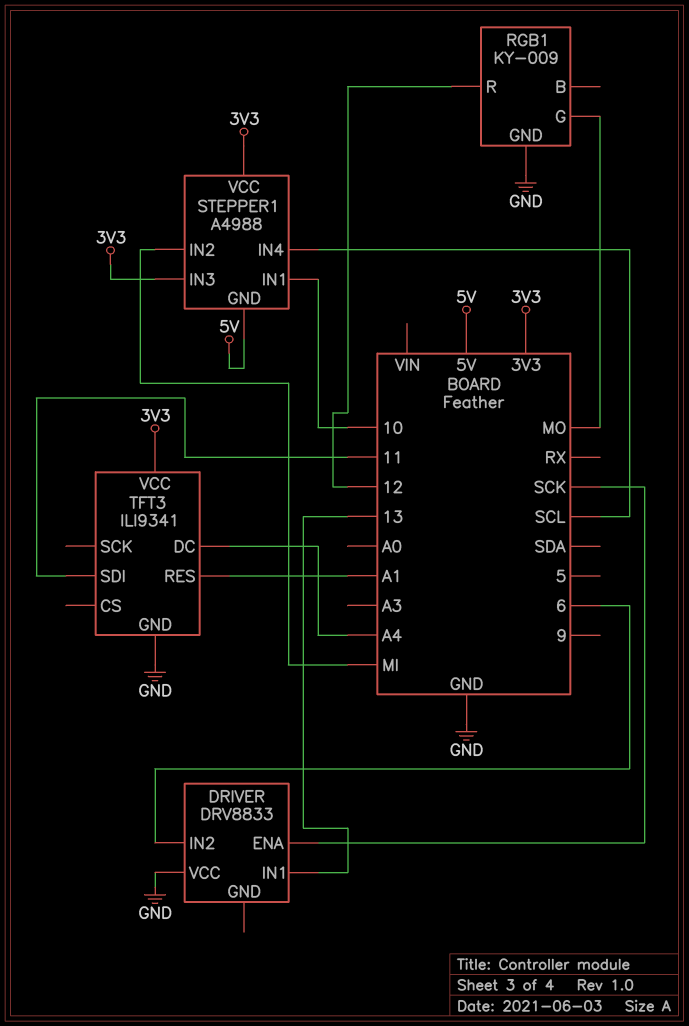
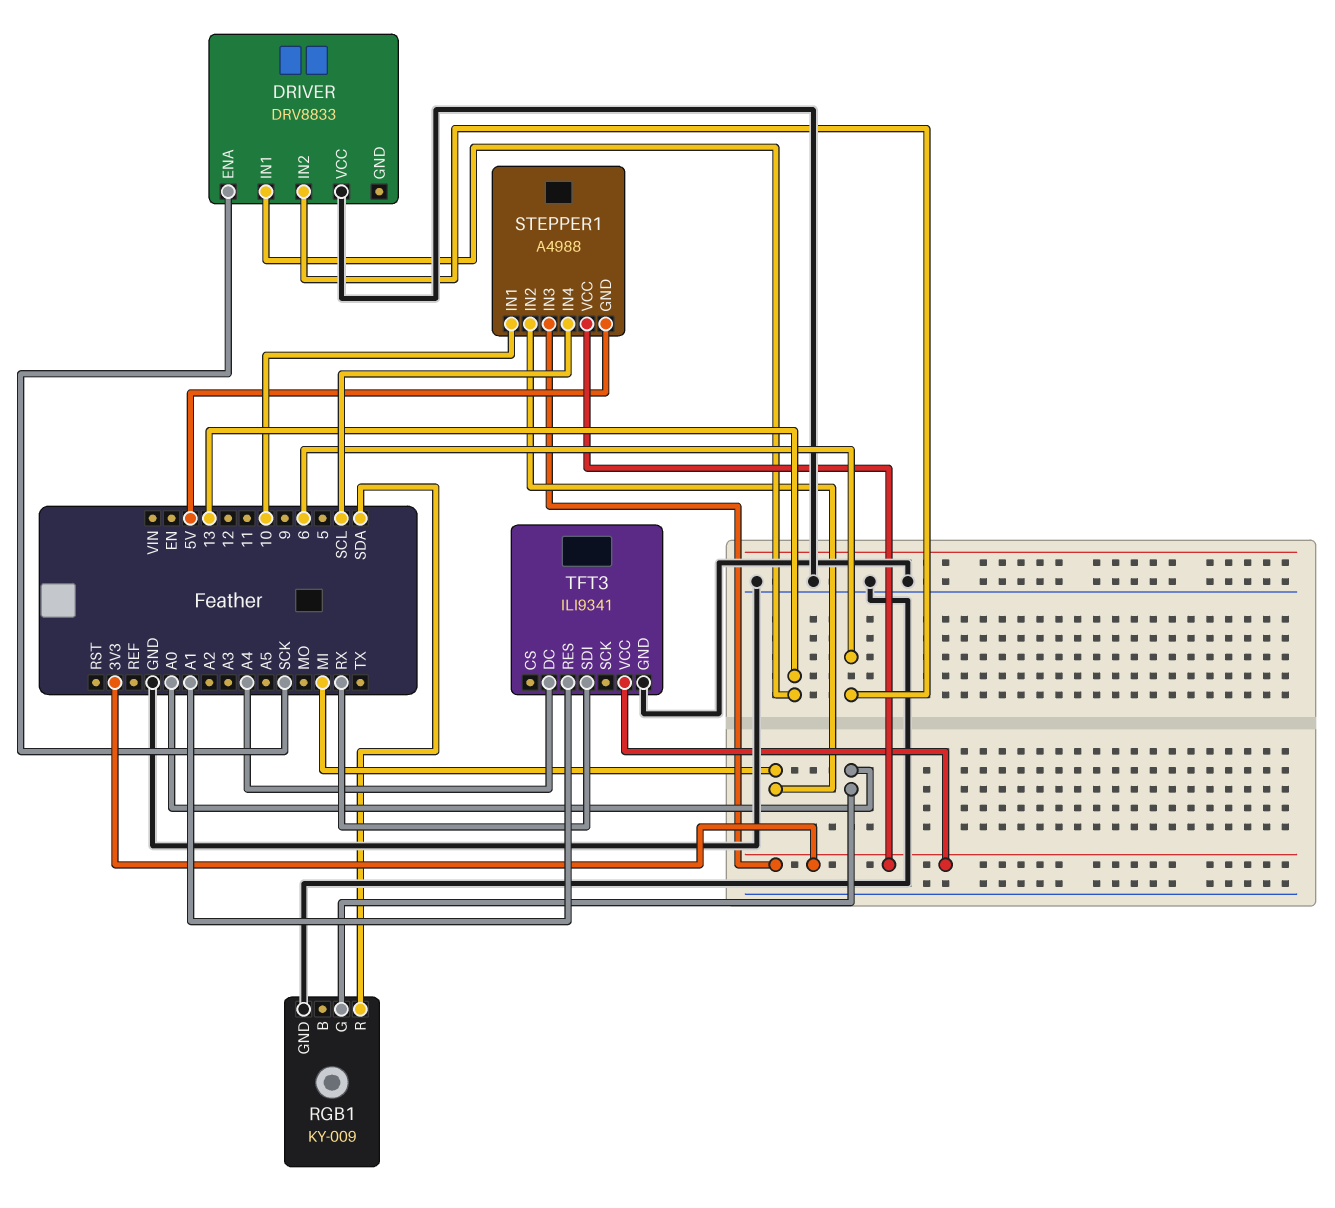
RGB1 pin G: MO -> A0
RGB1 pin R: 12 -> SDA
TFT3 pin SDI: 11 -> RX

